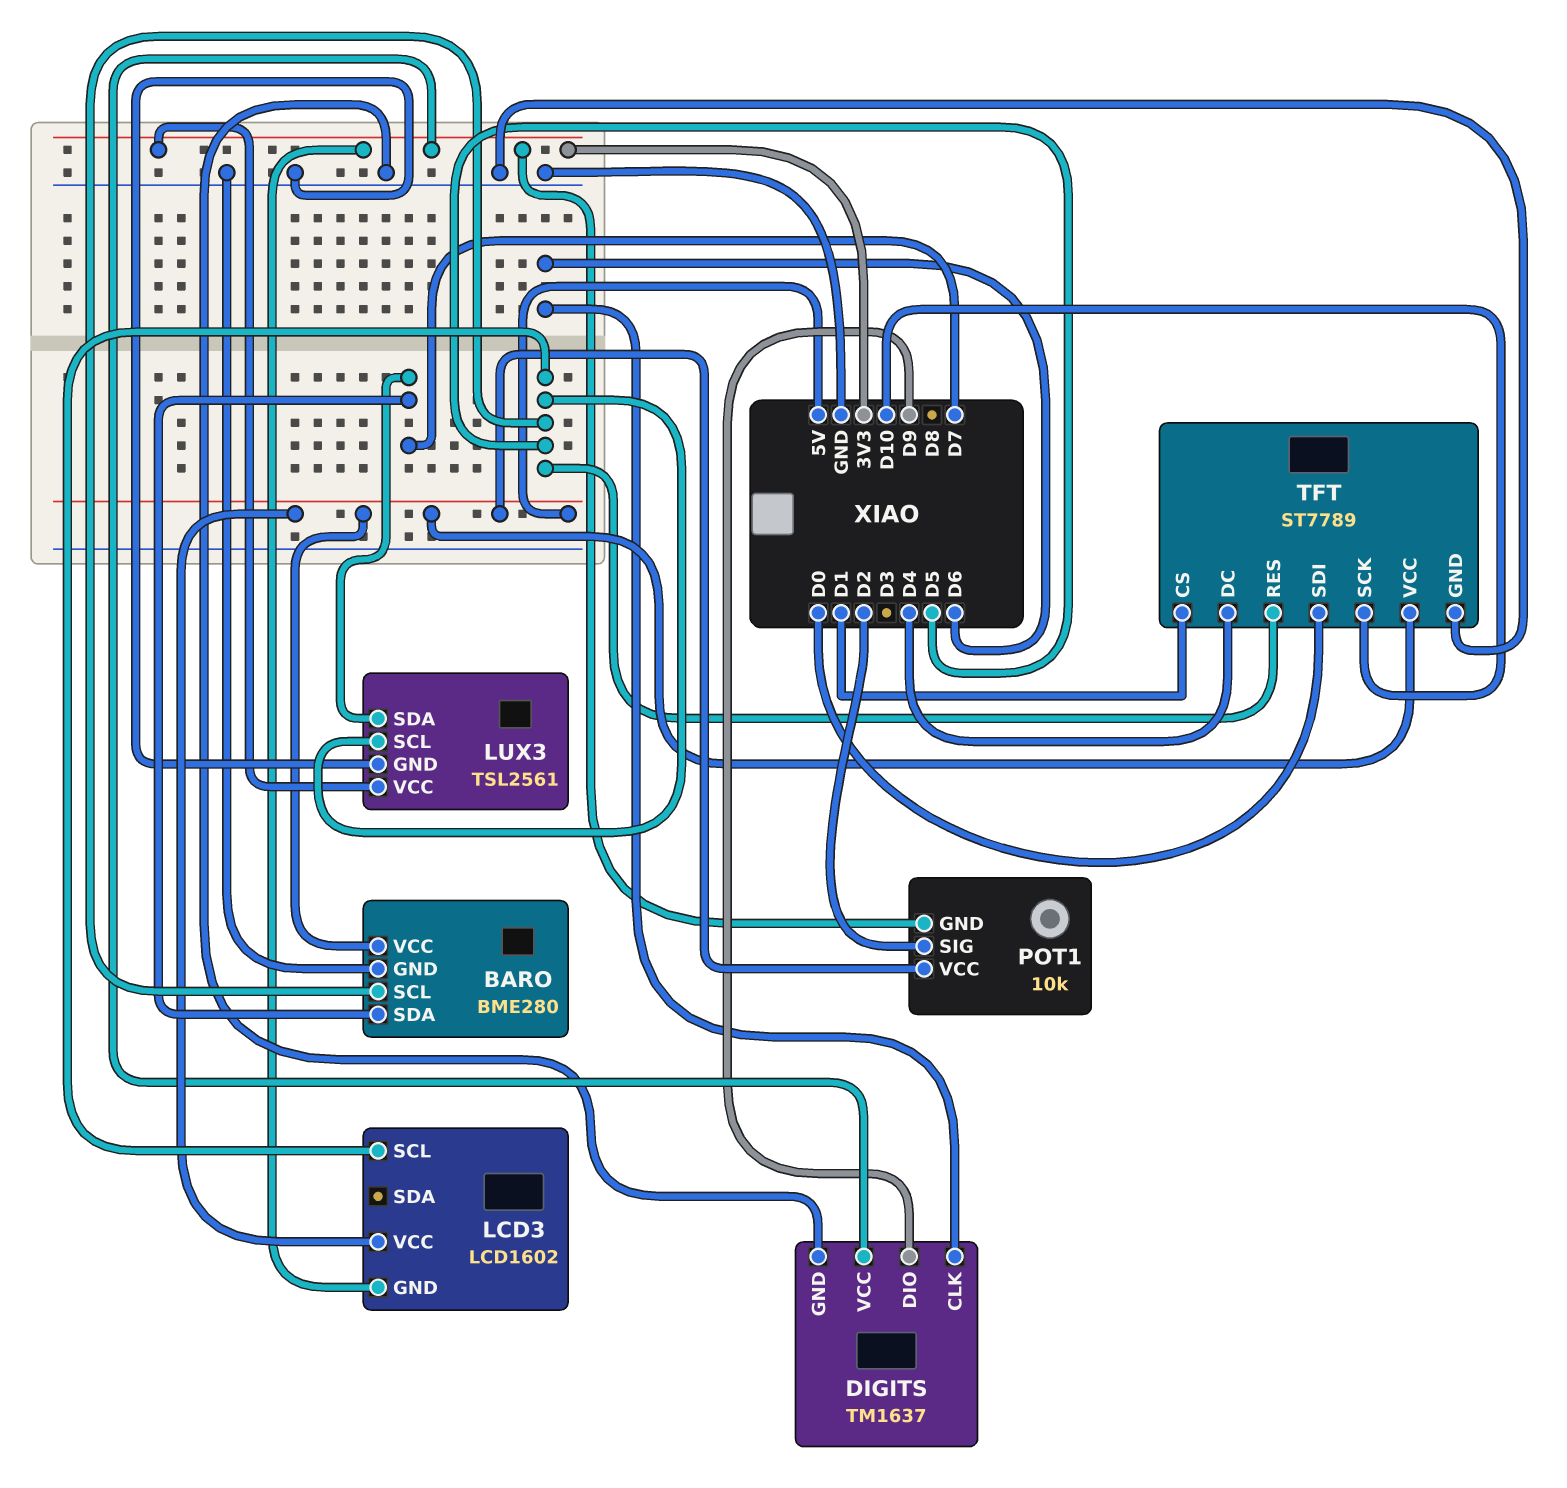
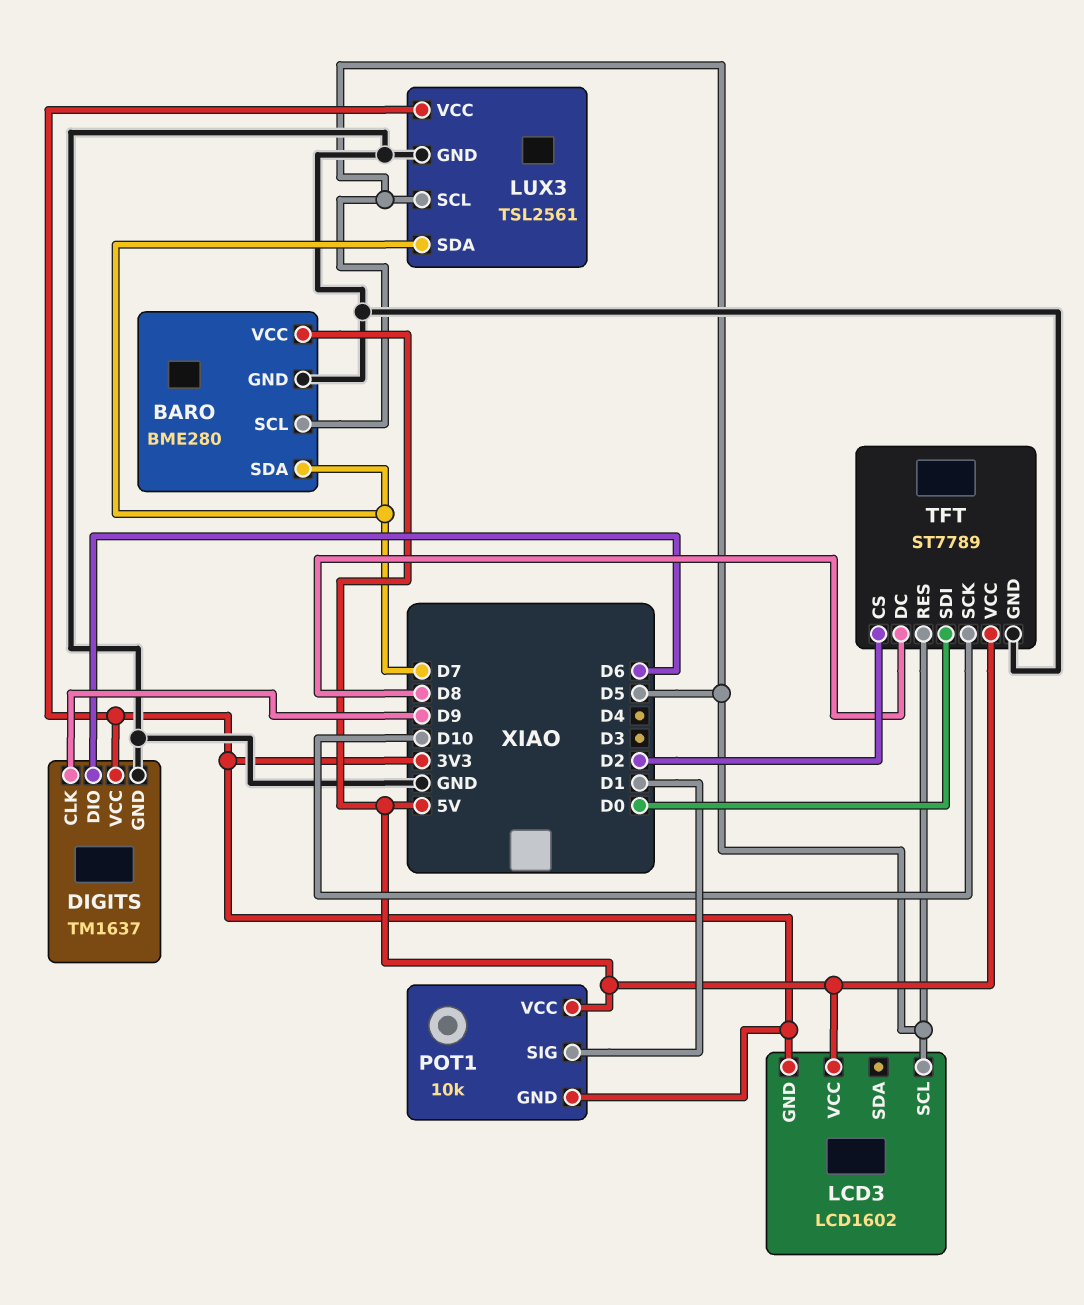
DIGITS pin CLK: D6 -> D9
DIGITS pin DIO: D9 -> D6
POT1 pin SIG: D2 -> D1
TFT pin CS: D1 -> D2
TFT pin DC: D4 -> D8

